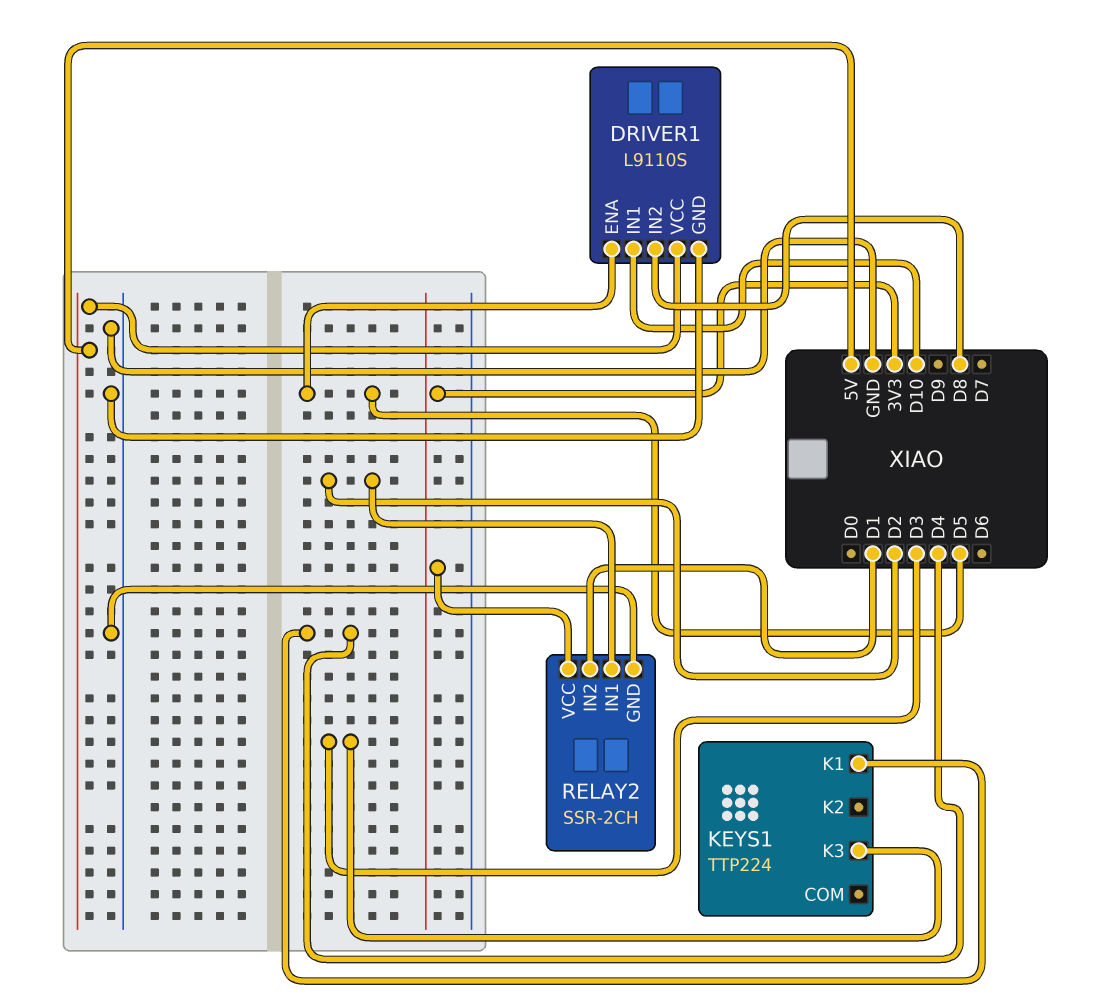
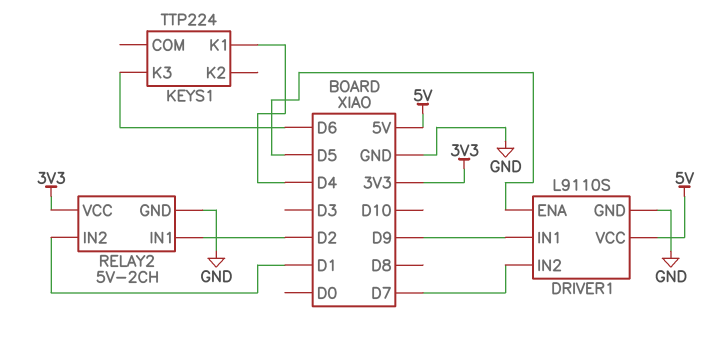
DRIVER1 pin IN1: D10 -> D9
DRIVER1 pin IN2: D8 -> D7
KEYS1 pin K3: D3 -> D6
RELAY2: SSR-2CH -> 5V-2CH

